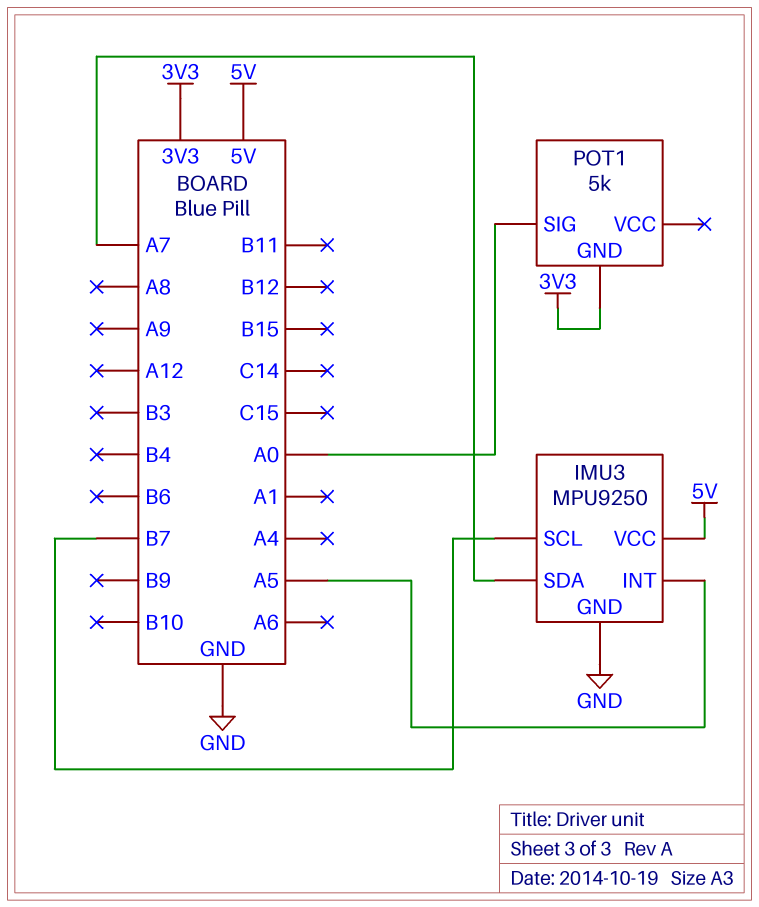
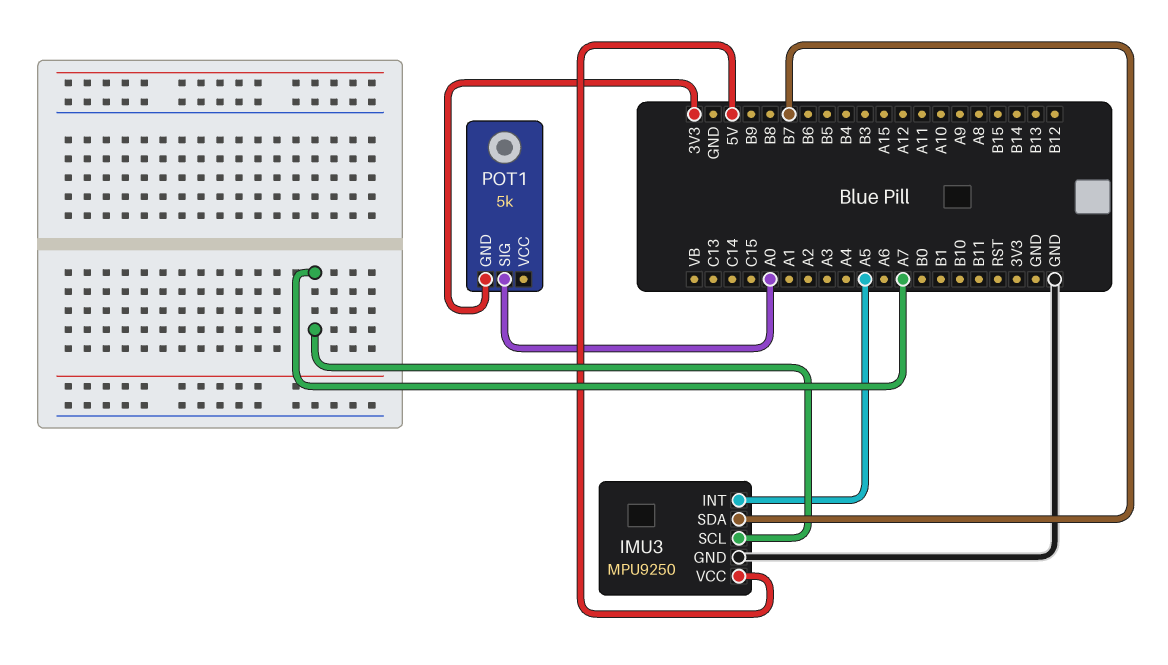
IMU3 pin SCL: B7 -> A7
IMU3 pin SDA: A7 -> B7

